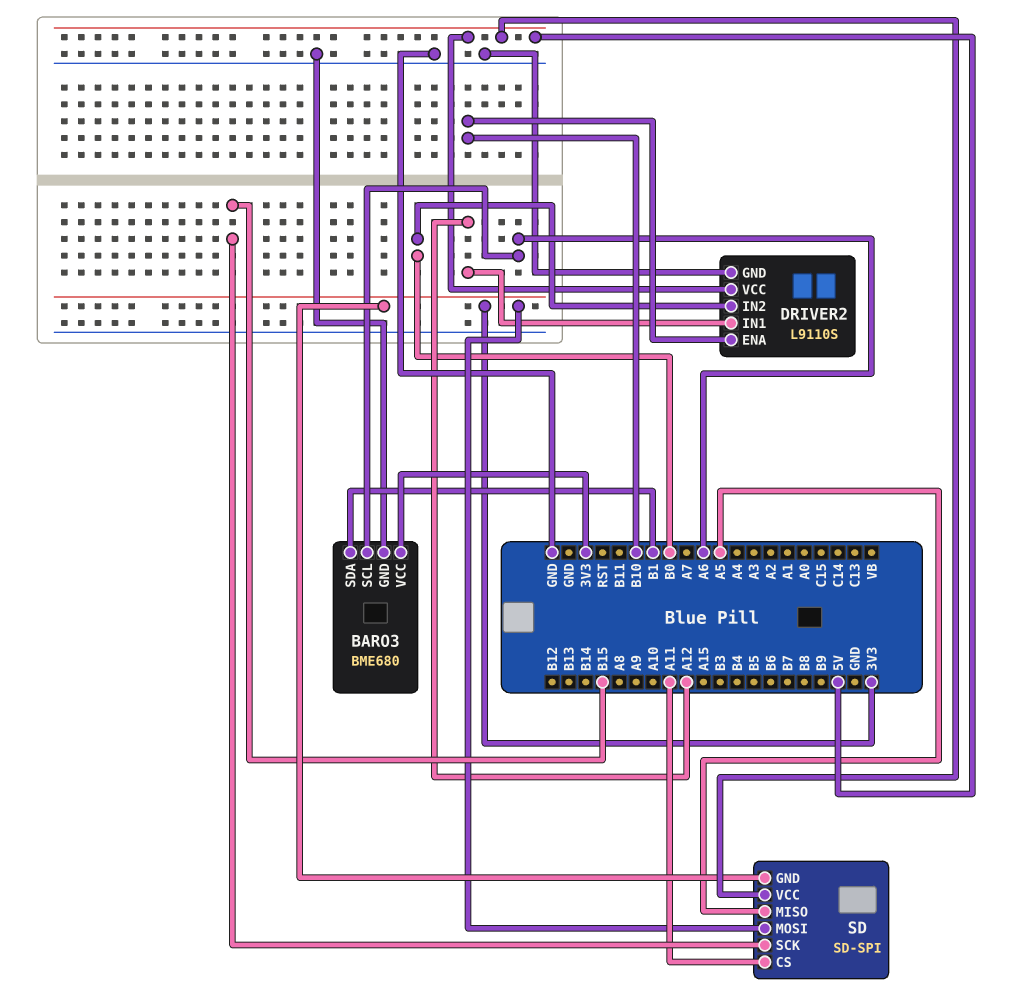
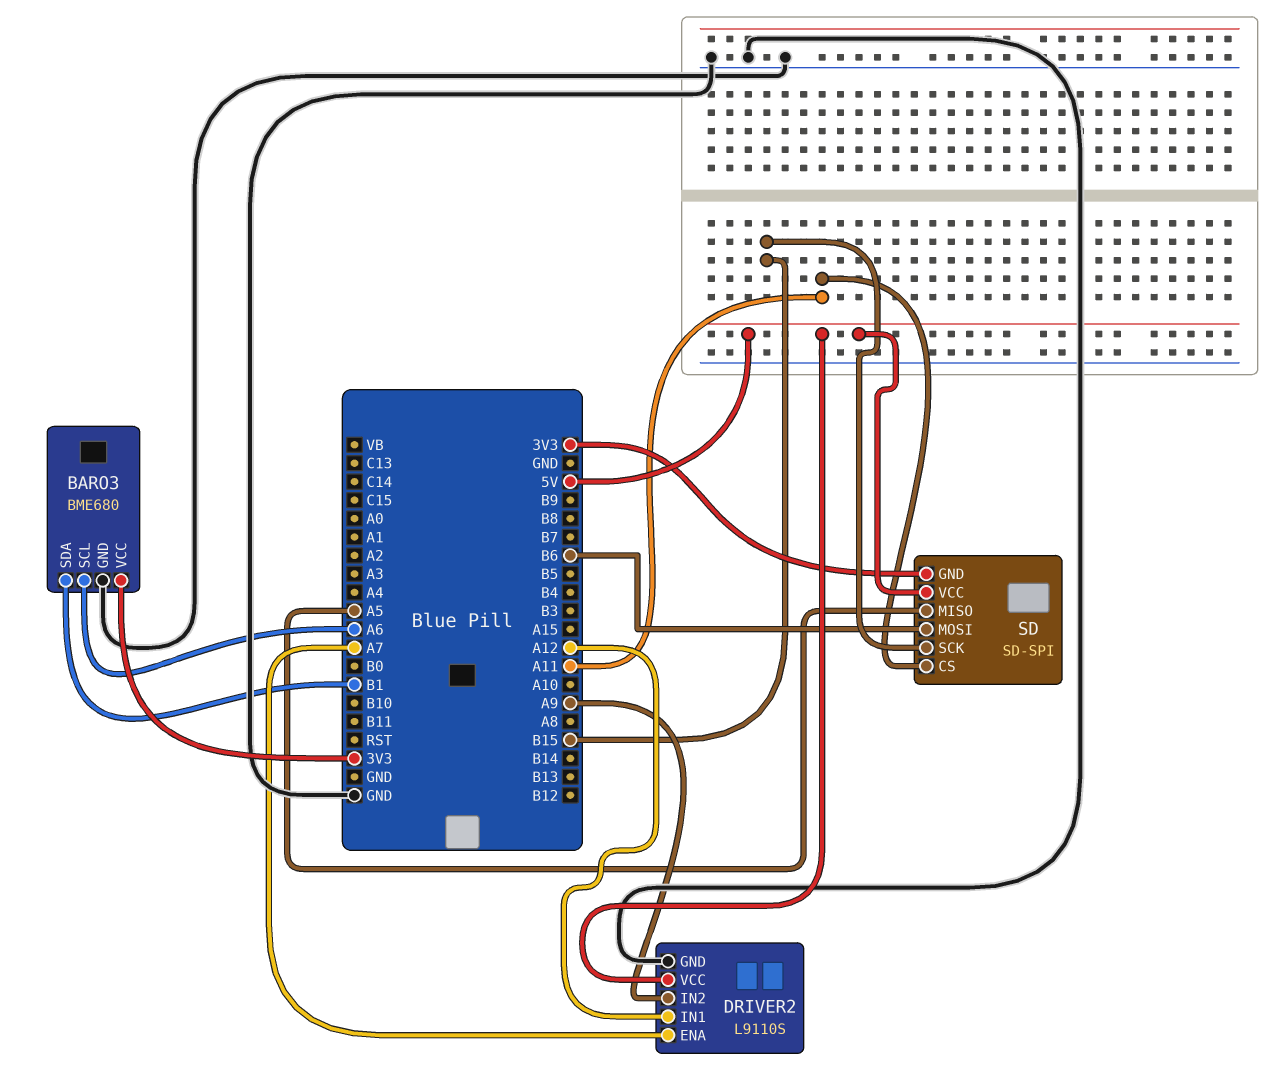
DRIVER2 pin ENA: B10 -> A7
DRIVER2 pin IN2: B0 -> A9
SD pin MOSI: 3V3 -> B6

